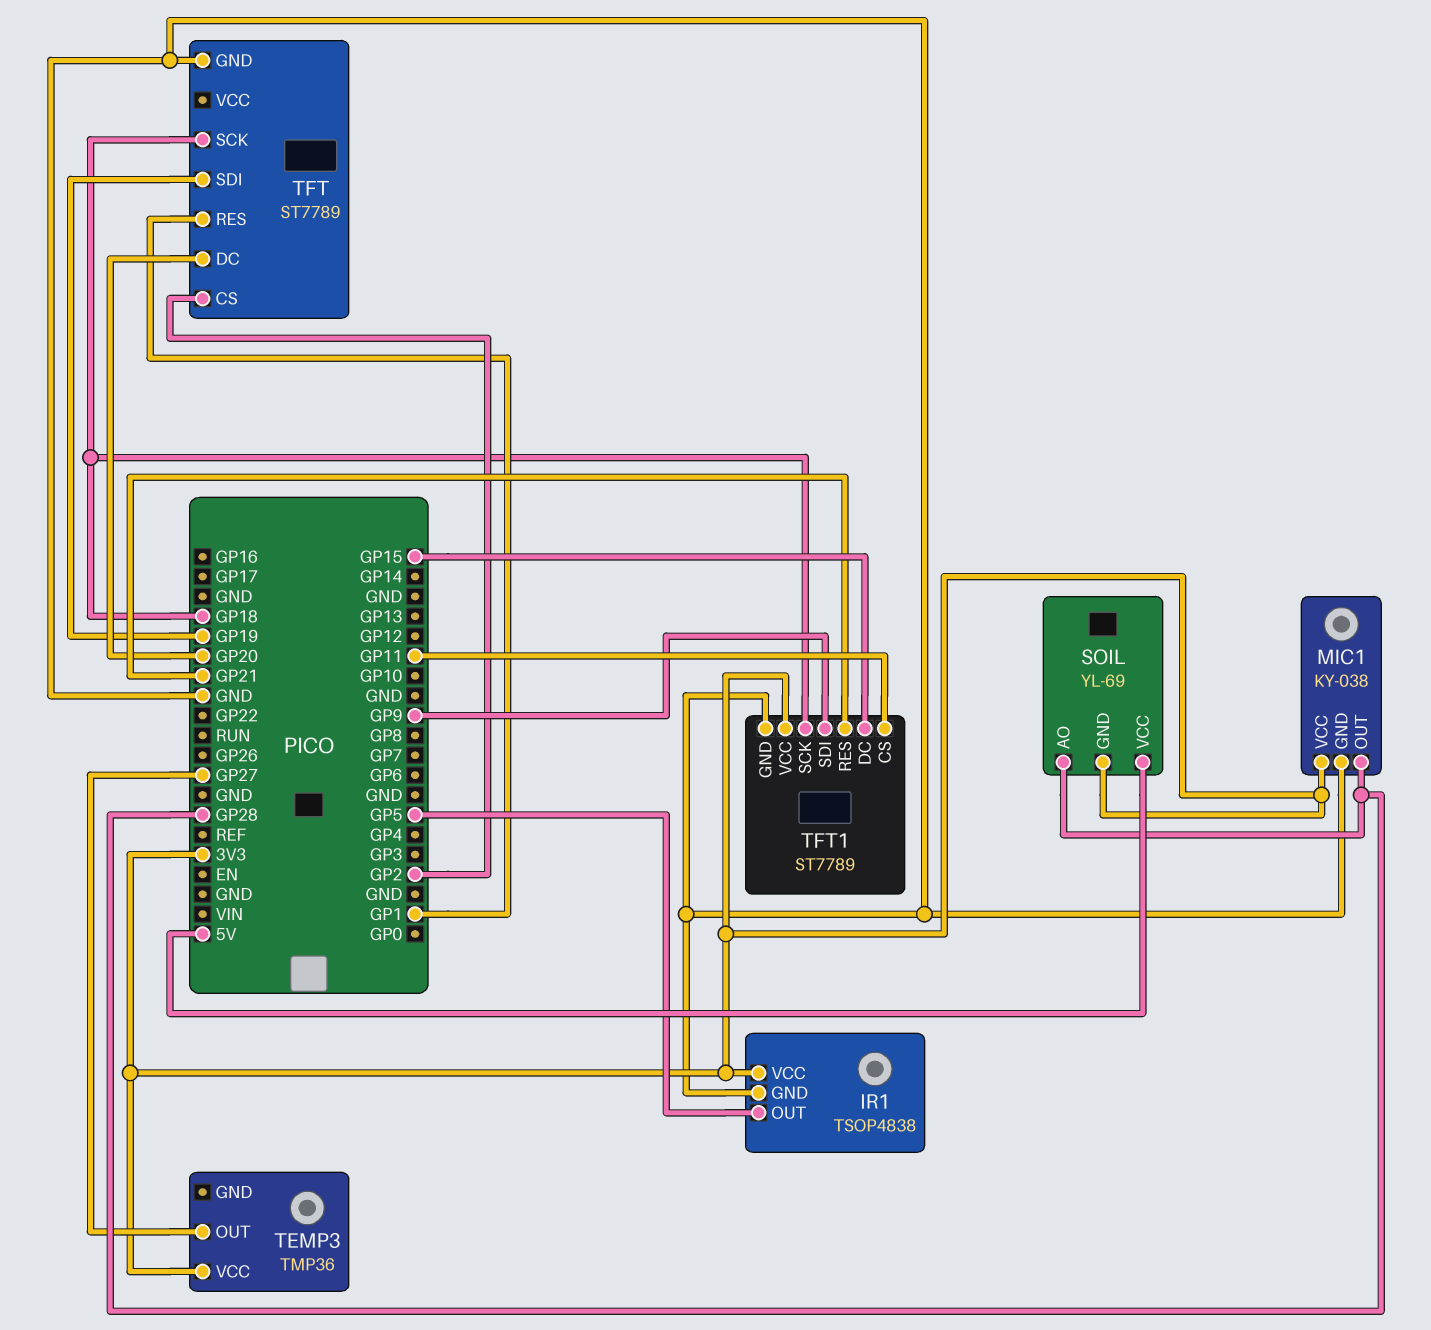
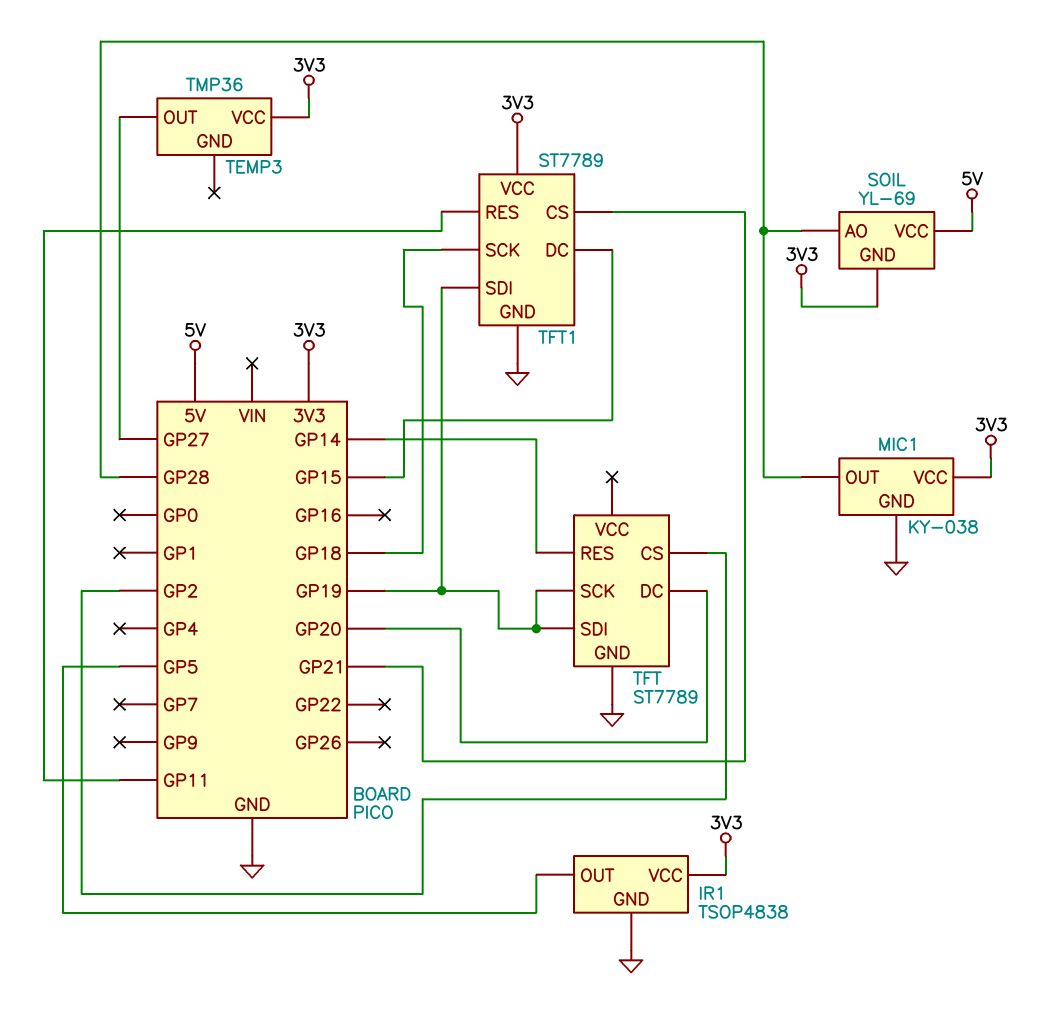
TFT pin RES: GP1 -> GP14
TFT pin SCK: GP18 -> GP19
TFT1 pin CS: GP11 -> GP21
TFT1 pin RES: GP21 -> GP11
TFT1 pin SDI: GP9 -> GP19

